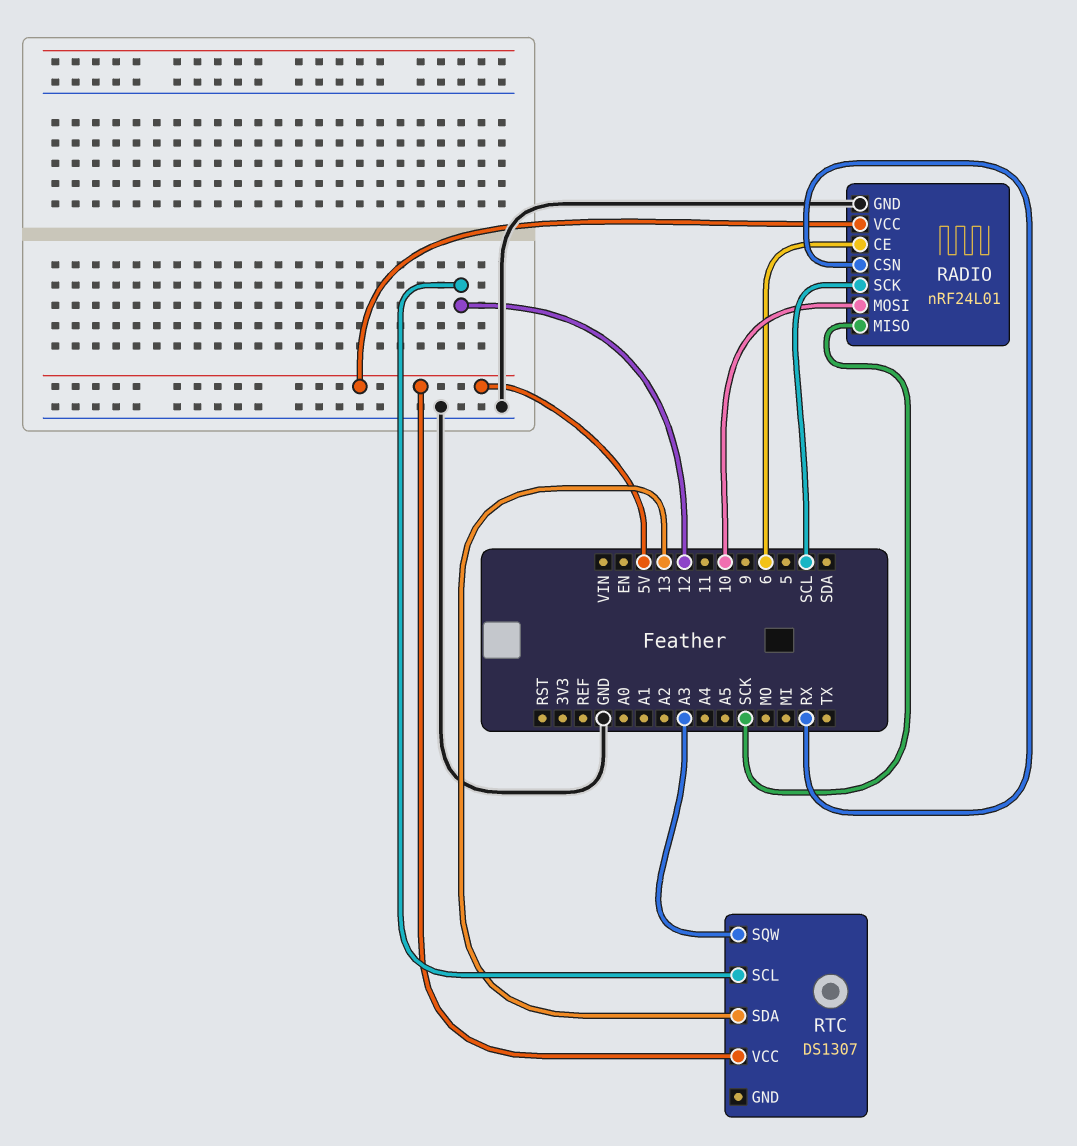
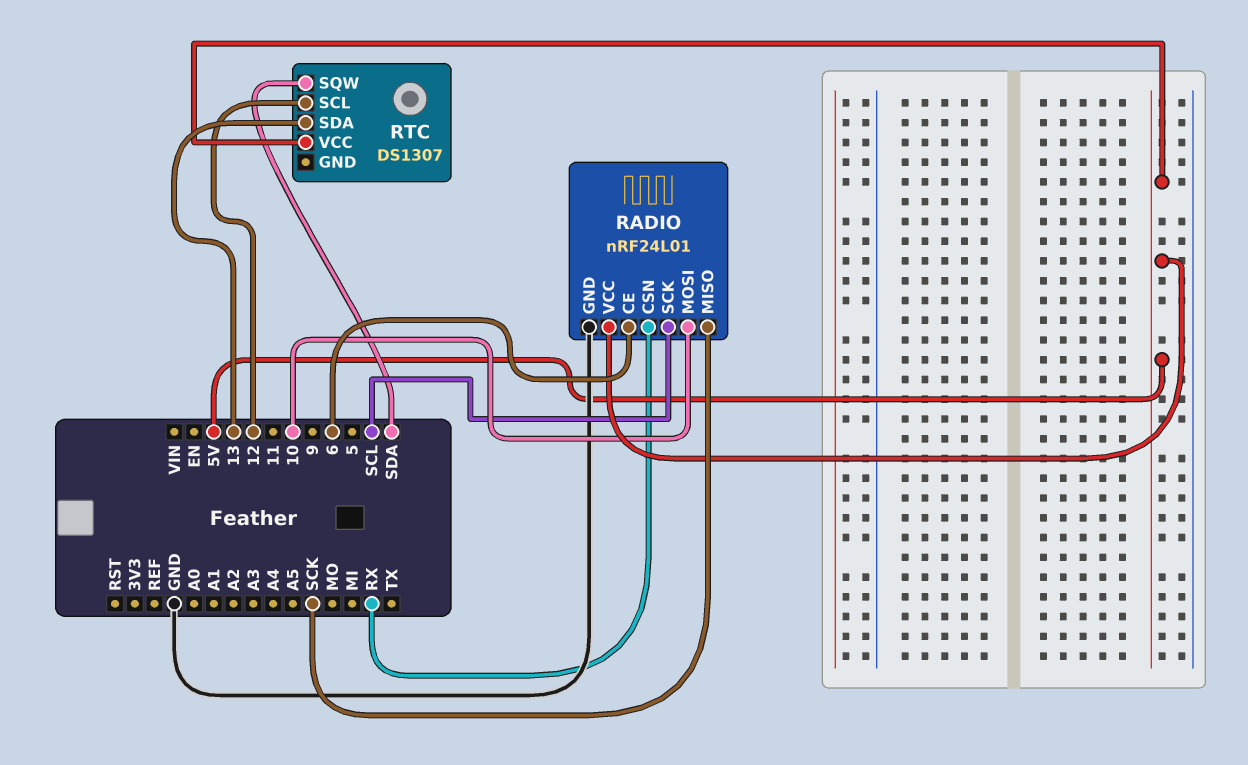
RTC pin SQW: A3 -> SDA

